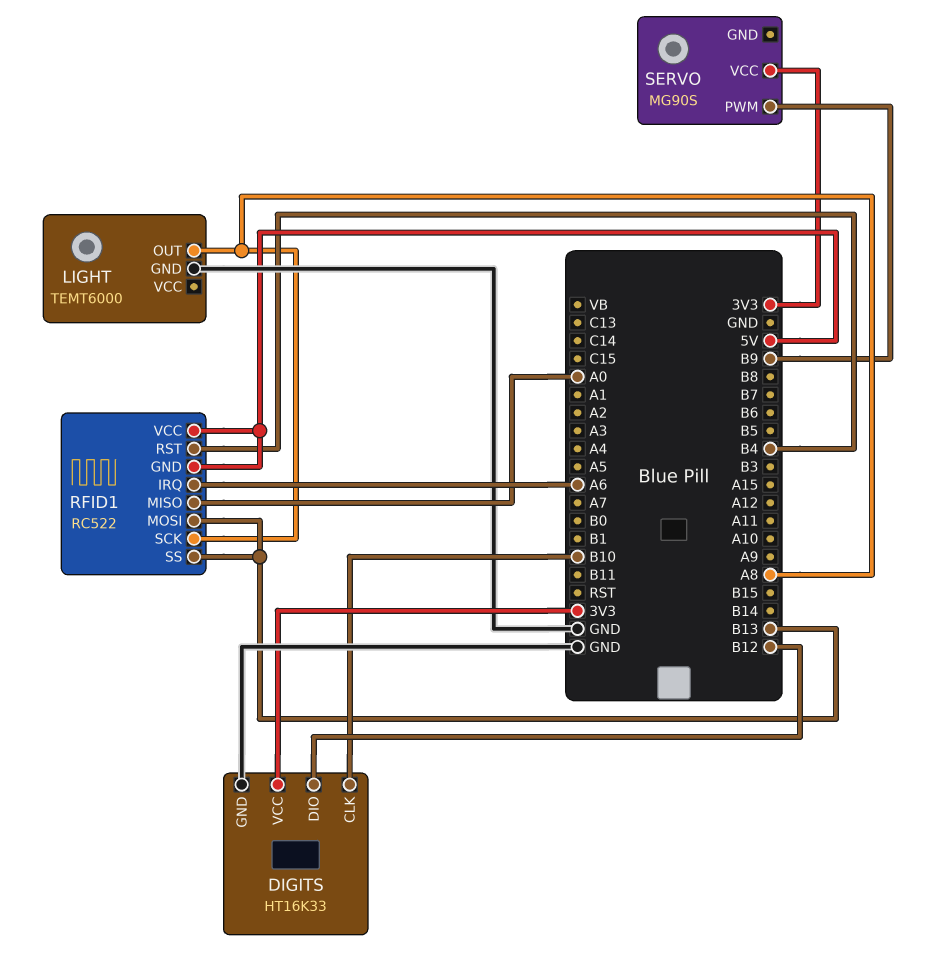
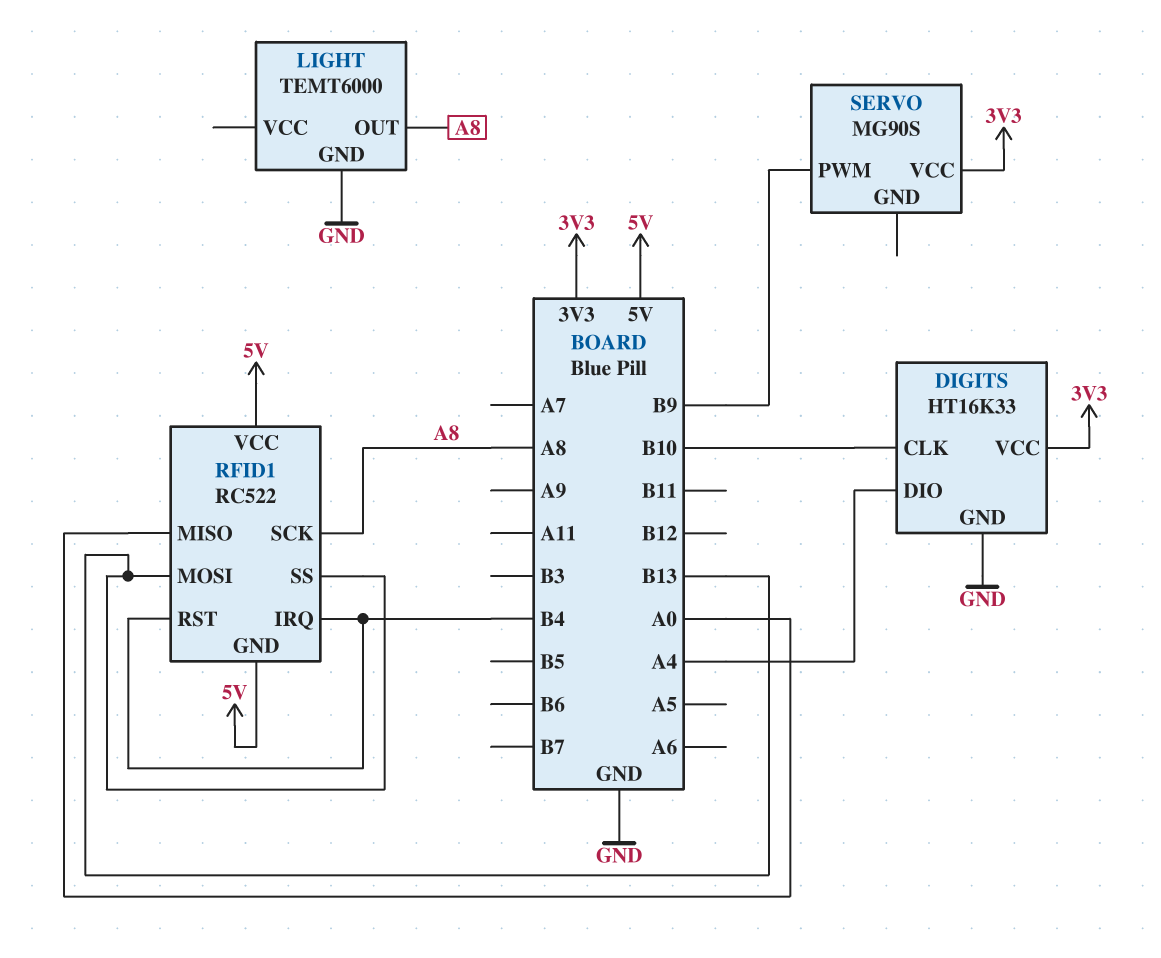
DIGITS pin DIO: B12 -> A4
RFID1 pin IRQ: A6 -> B4

